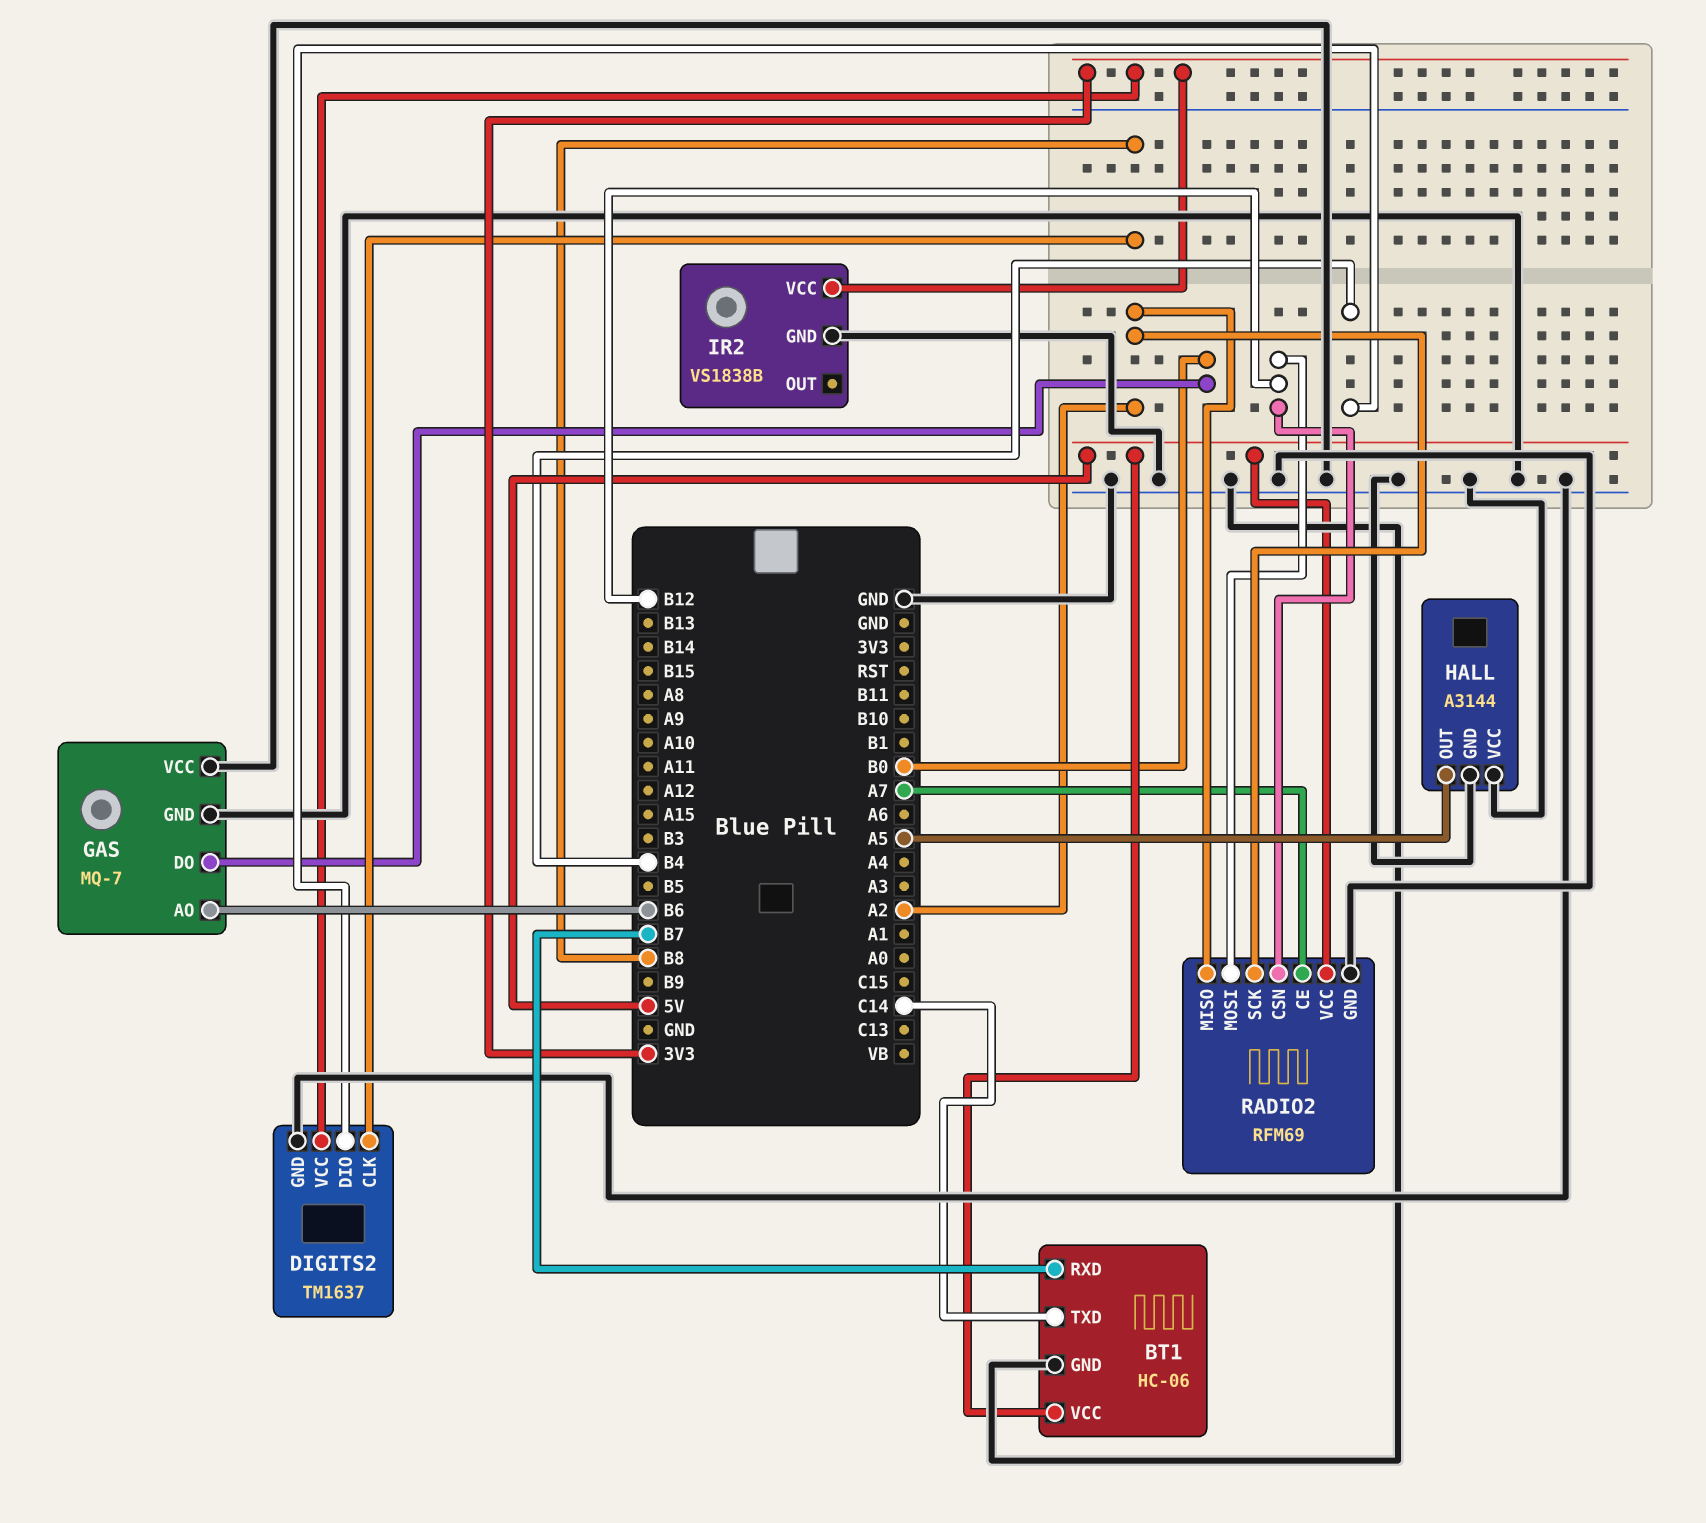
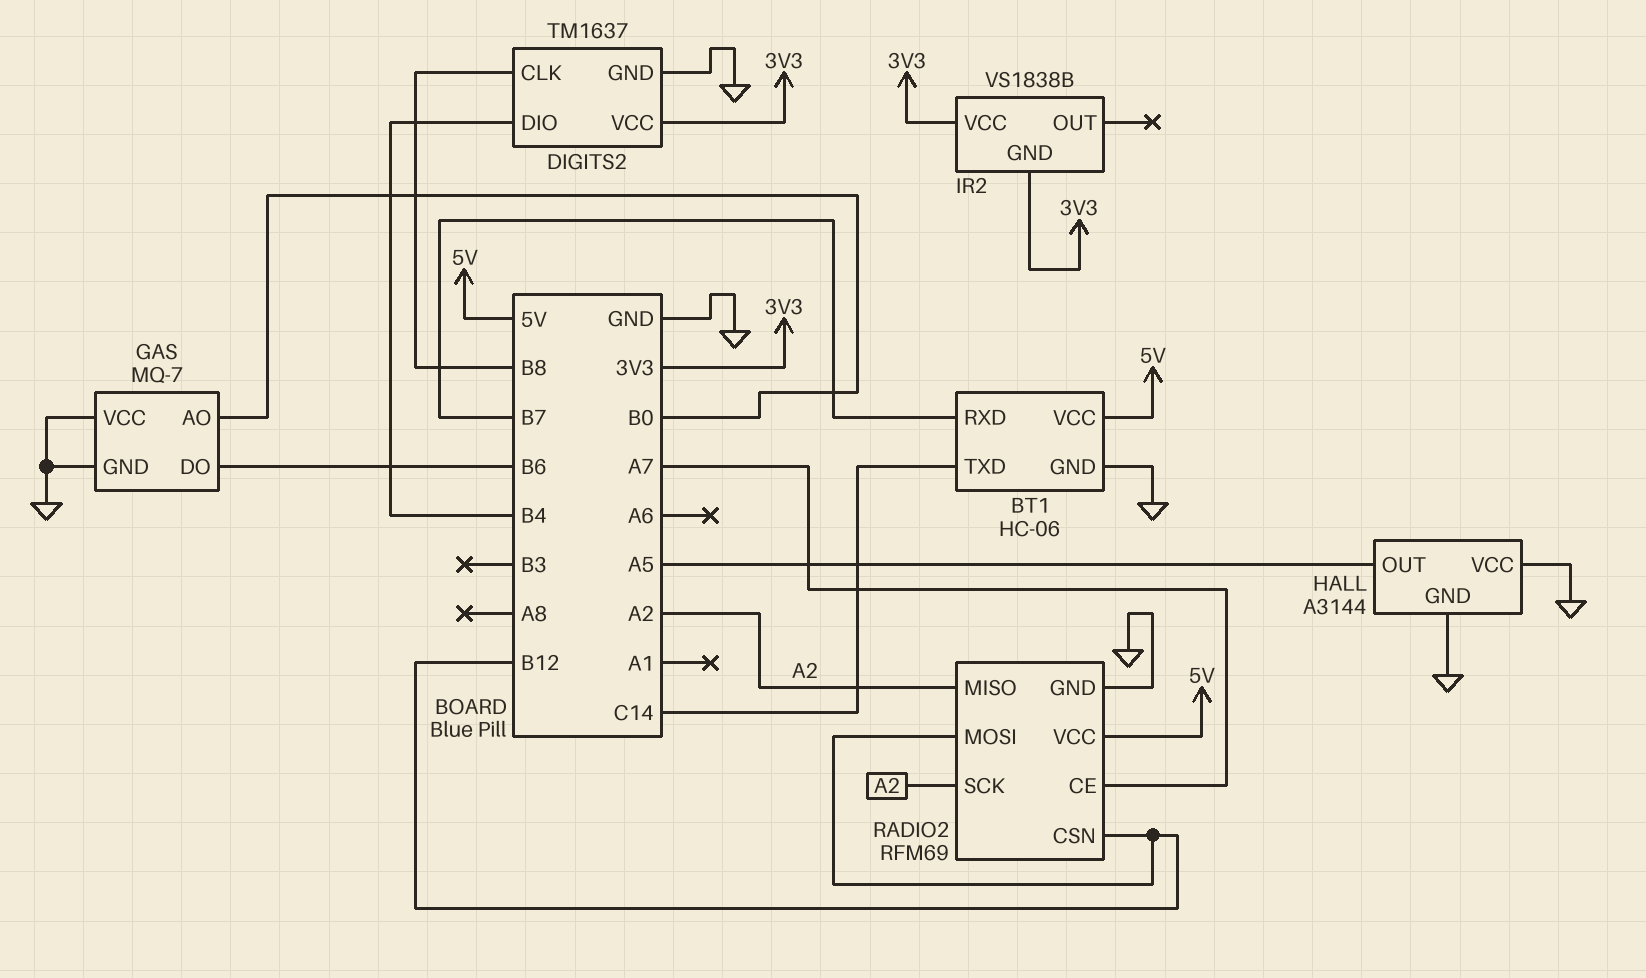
GAS pin AO: B6 -> B0
GAS pin DO: B0 -> B6
IR2 pin GND: GND -> 3V3

